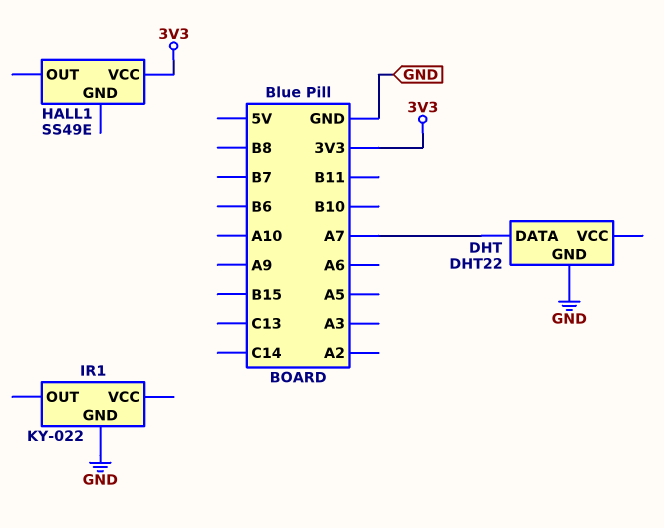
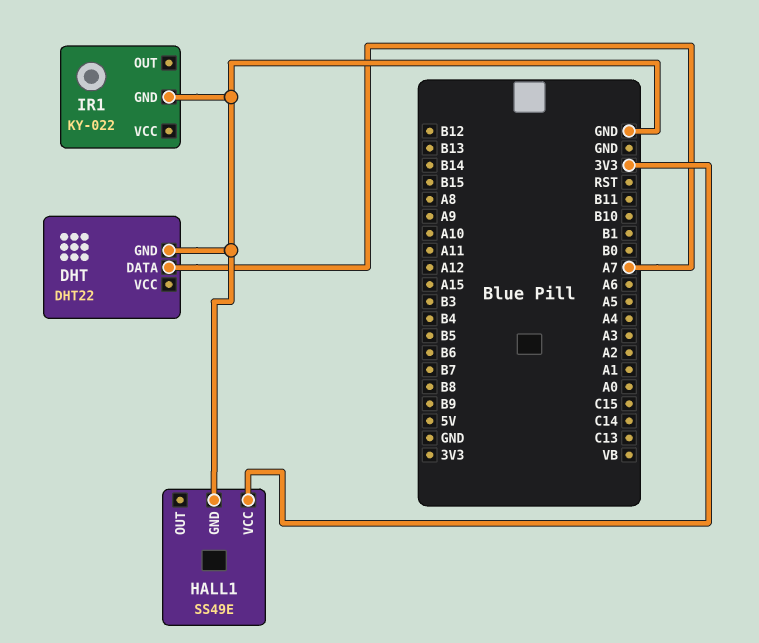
HALL1 pin GND: none -> GND

